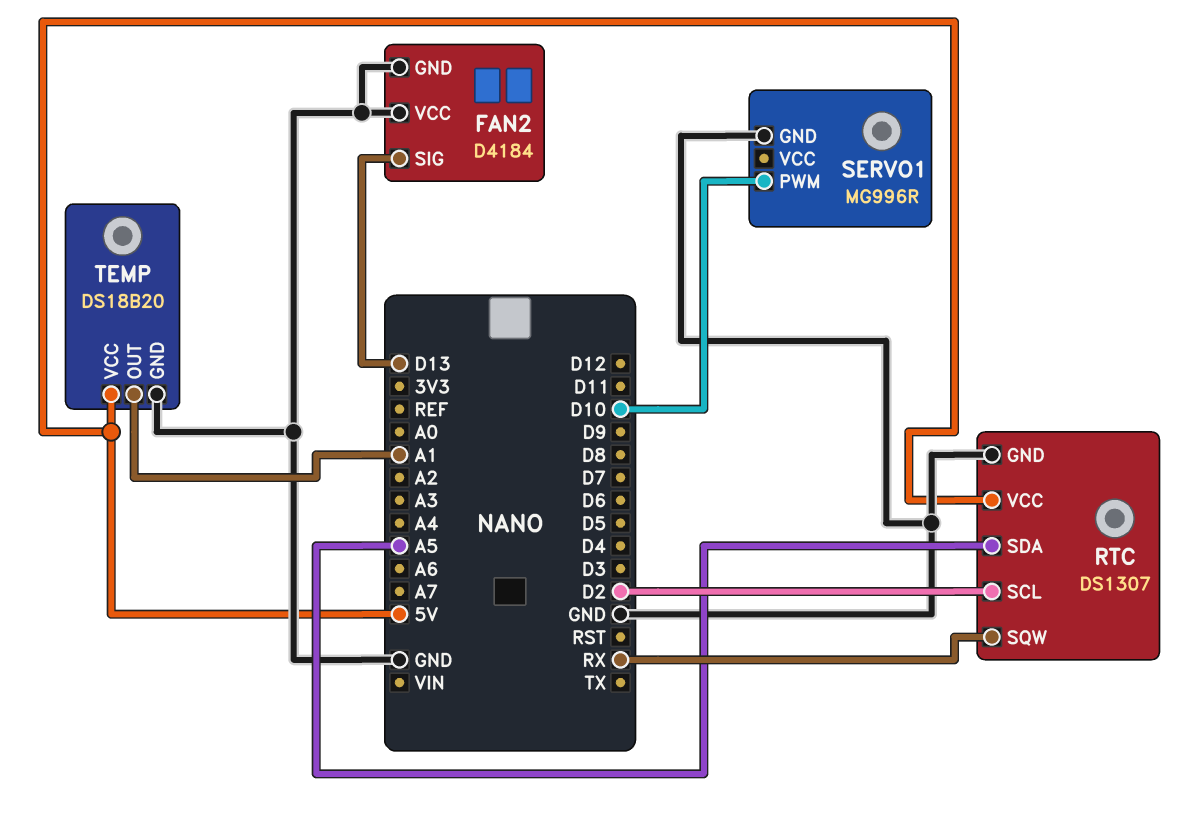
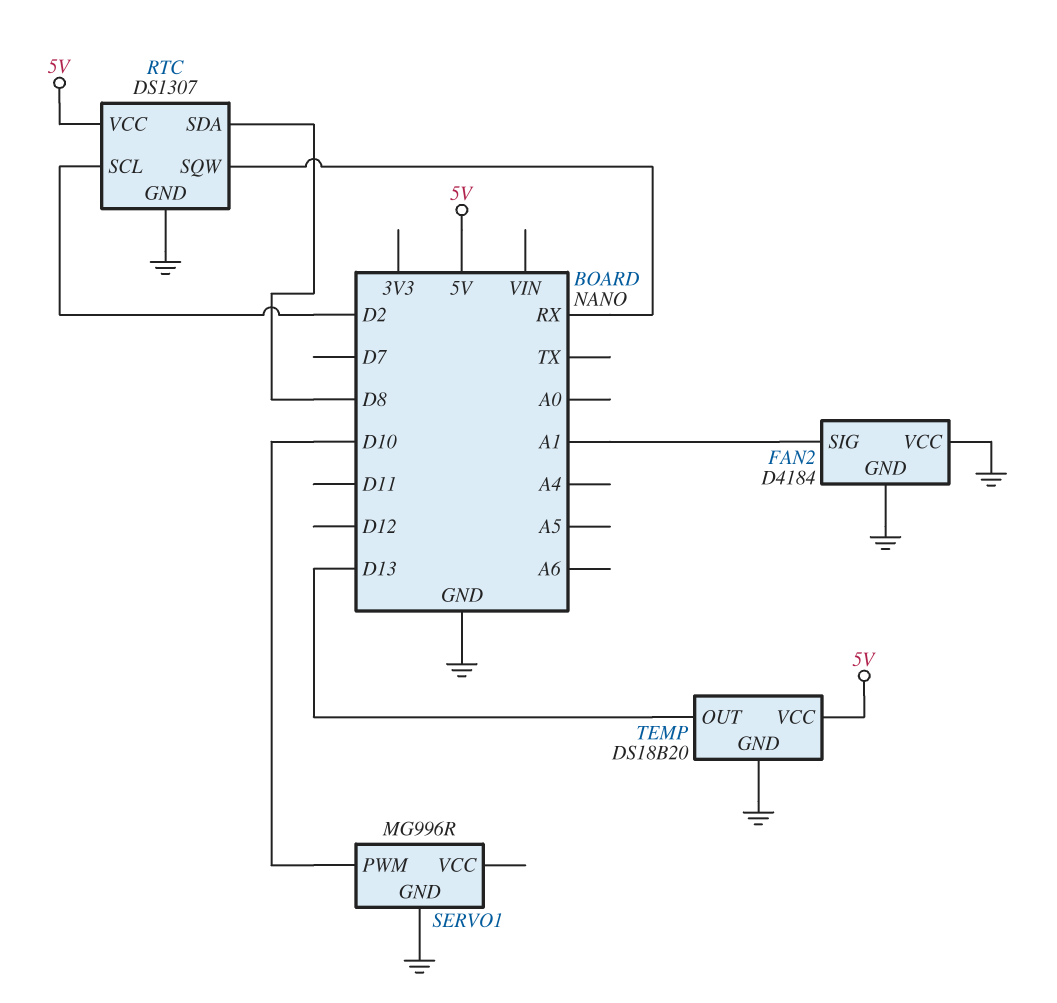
FAN2 pin SIG: D13 -> A1
RTC pin SDA: A5 -> D8
TEMP pin OUT: A1 -> D13

